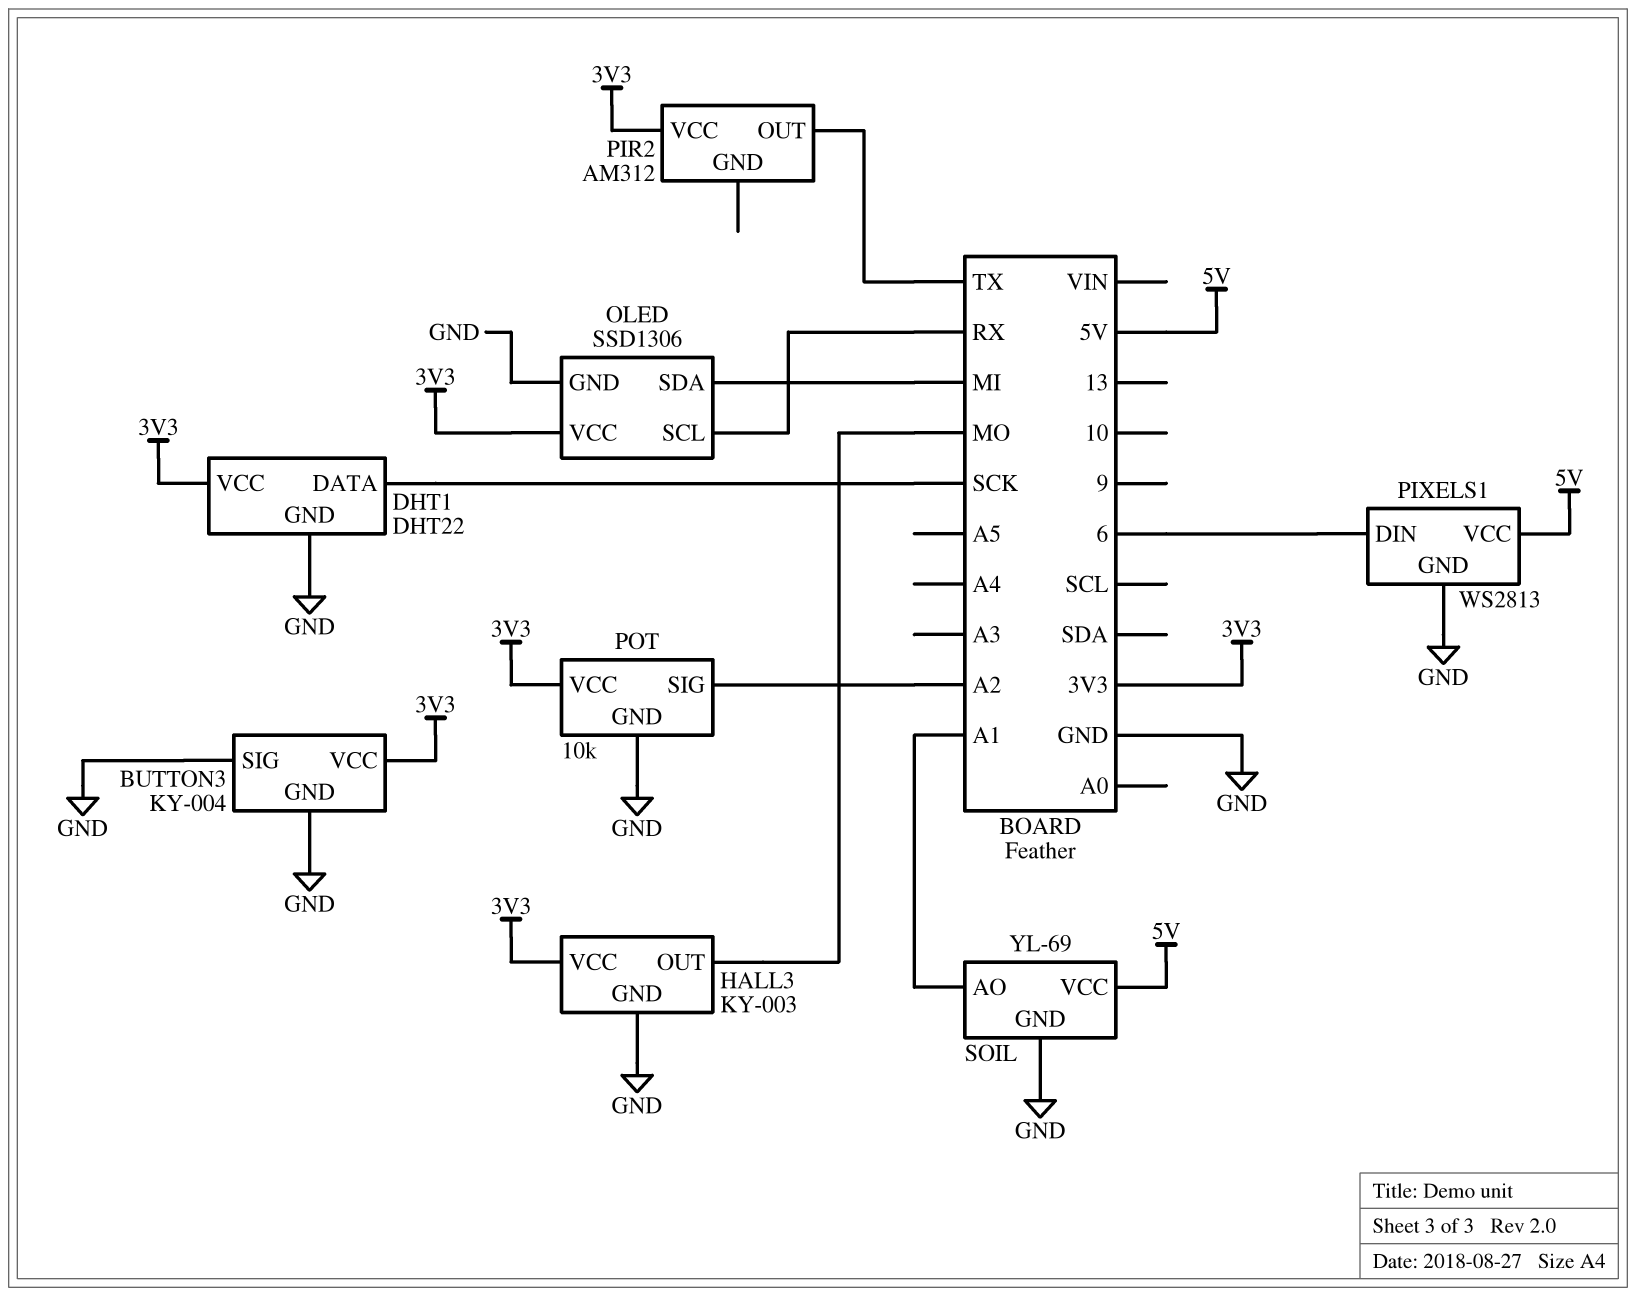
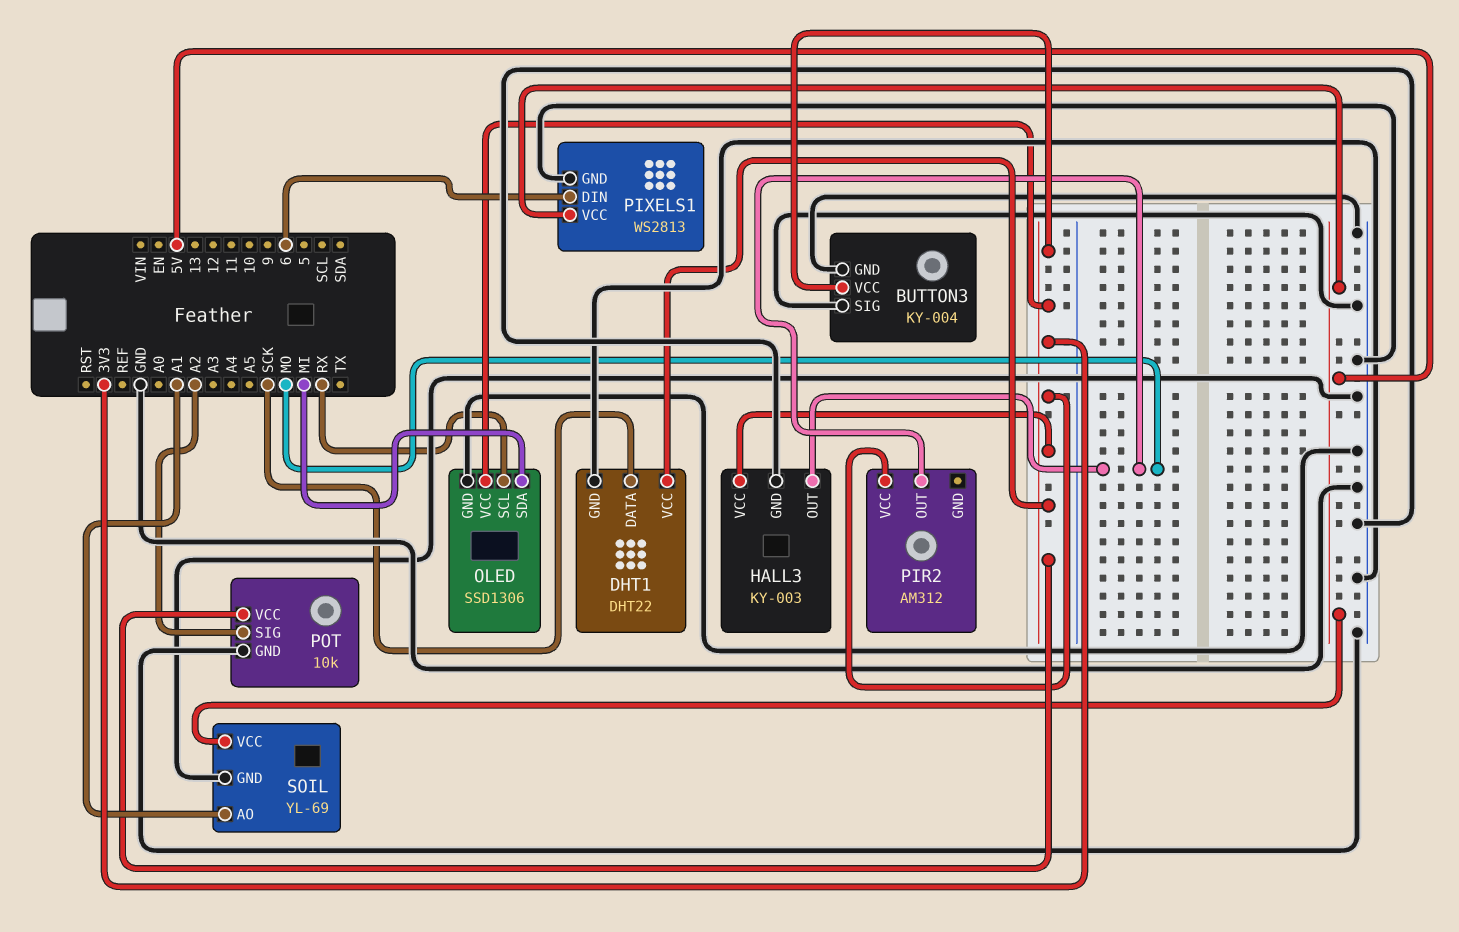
PIR2 pin OUT: TX -> MO

